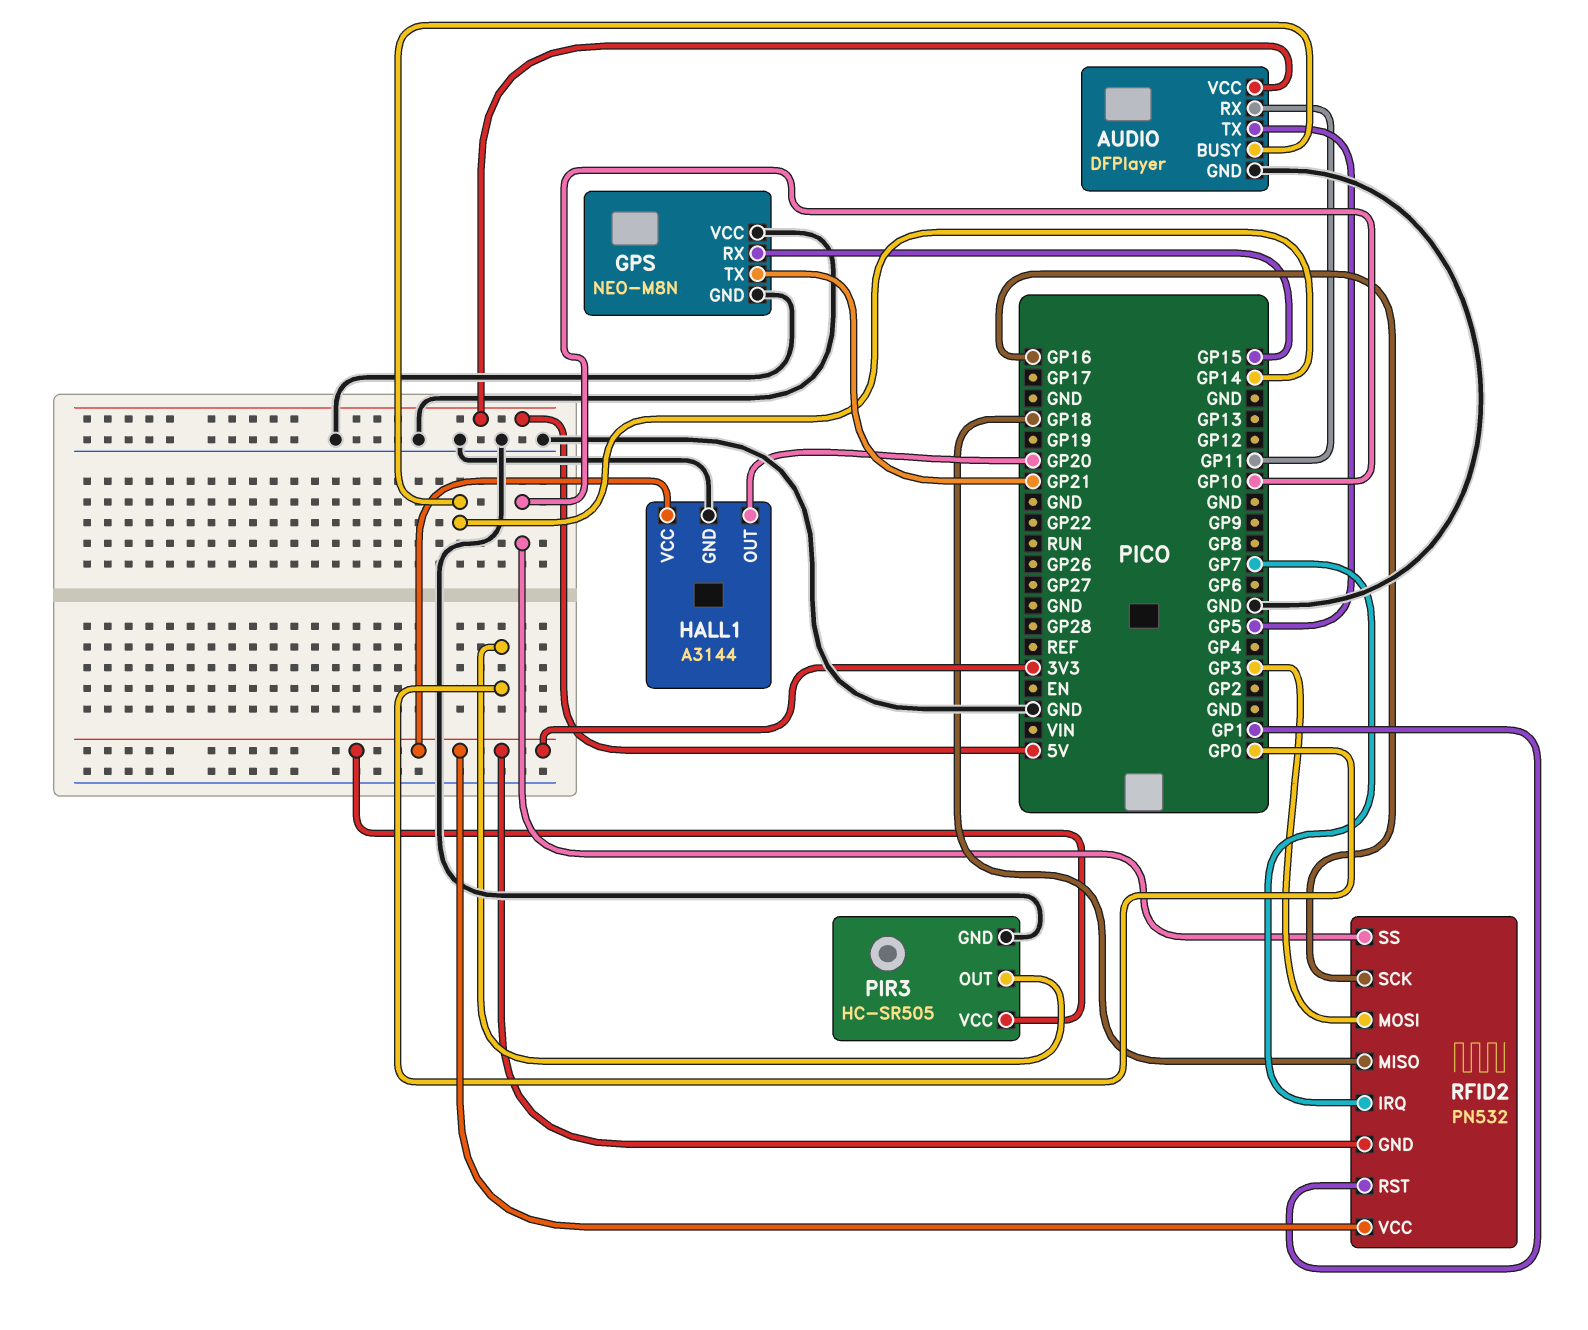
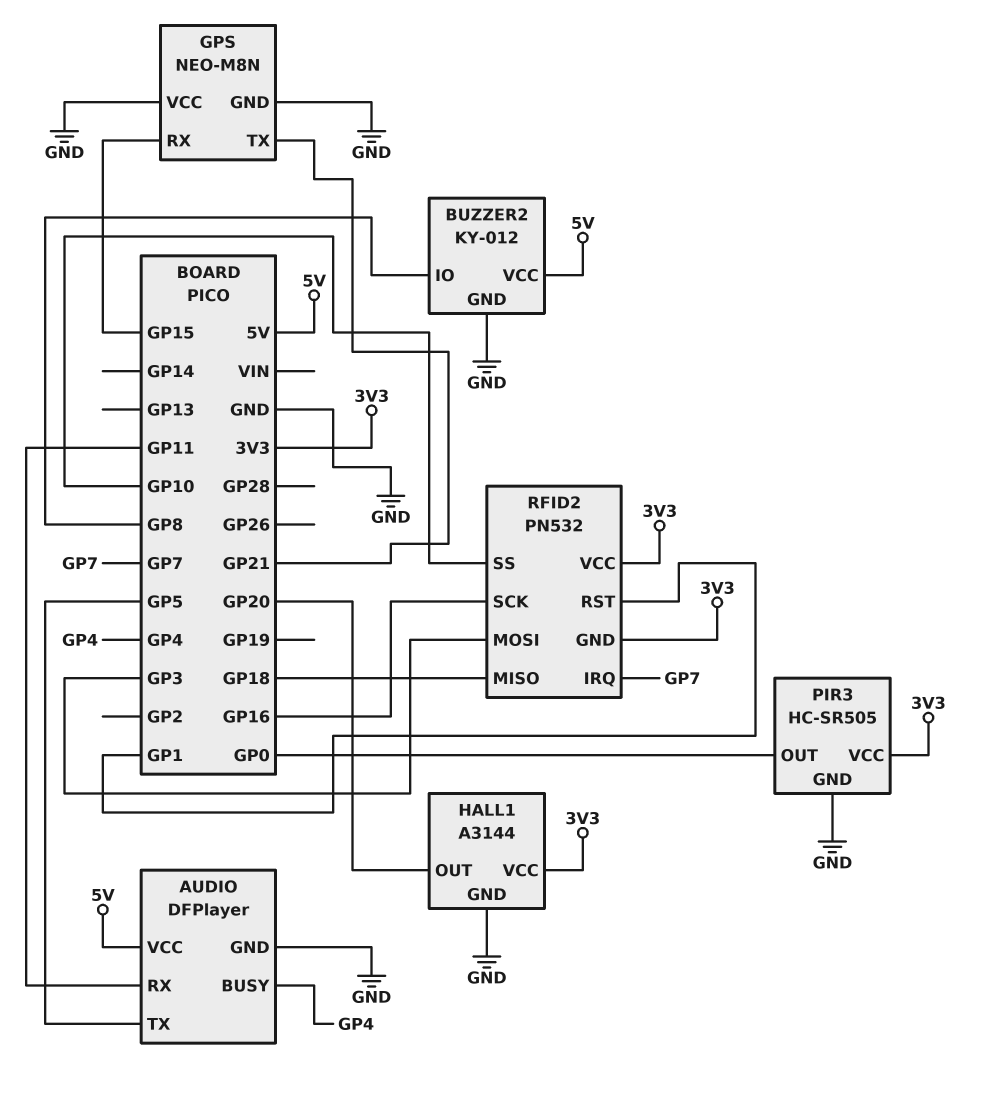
AUDIO pin BUSY: GP14 -> GP4
BUZZER2: none -> KY-012
BUZZER2 pin GND: none -> GND
BUZZER2 pin IO: none -> GP8
BUZZER2 pin VCC: none -> 5V

